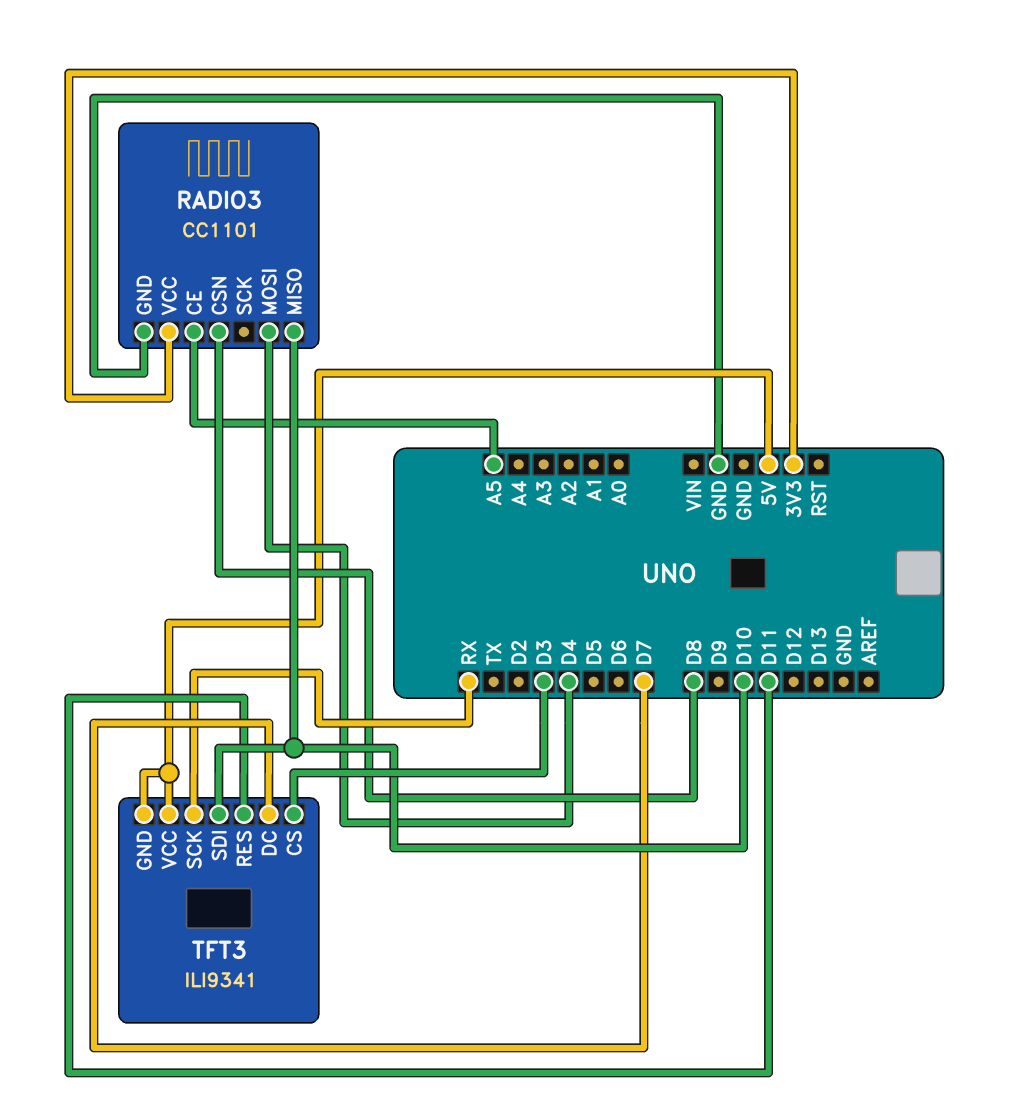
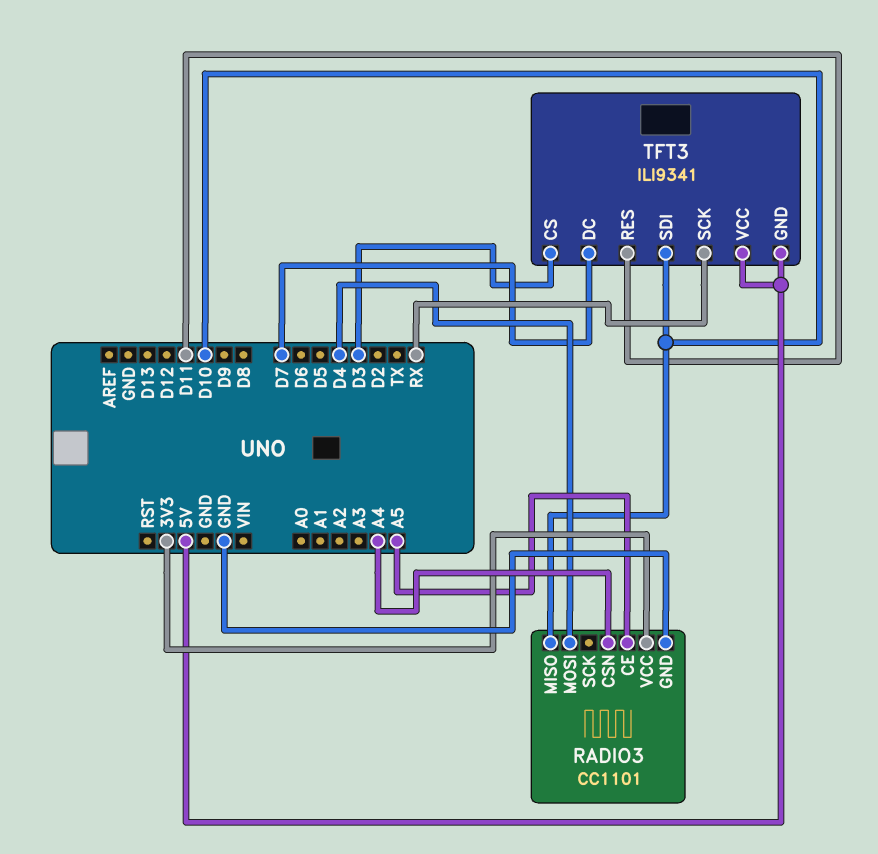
RADIO3 pin CSN: D8 -> A4

